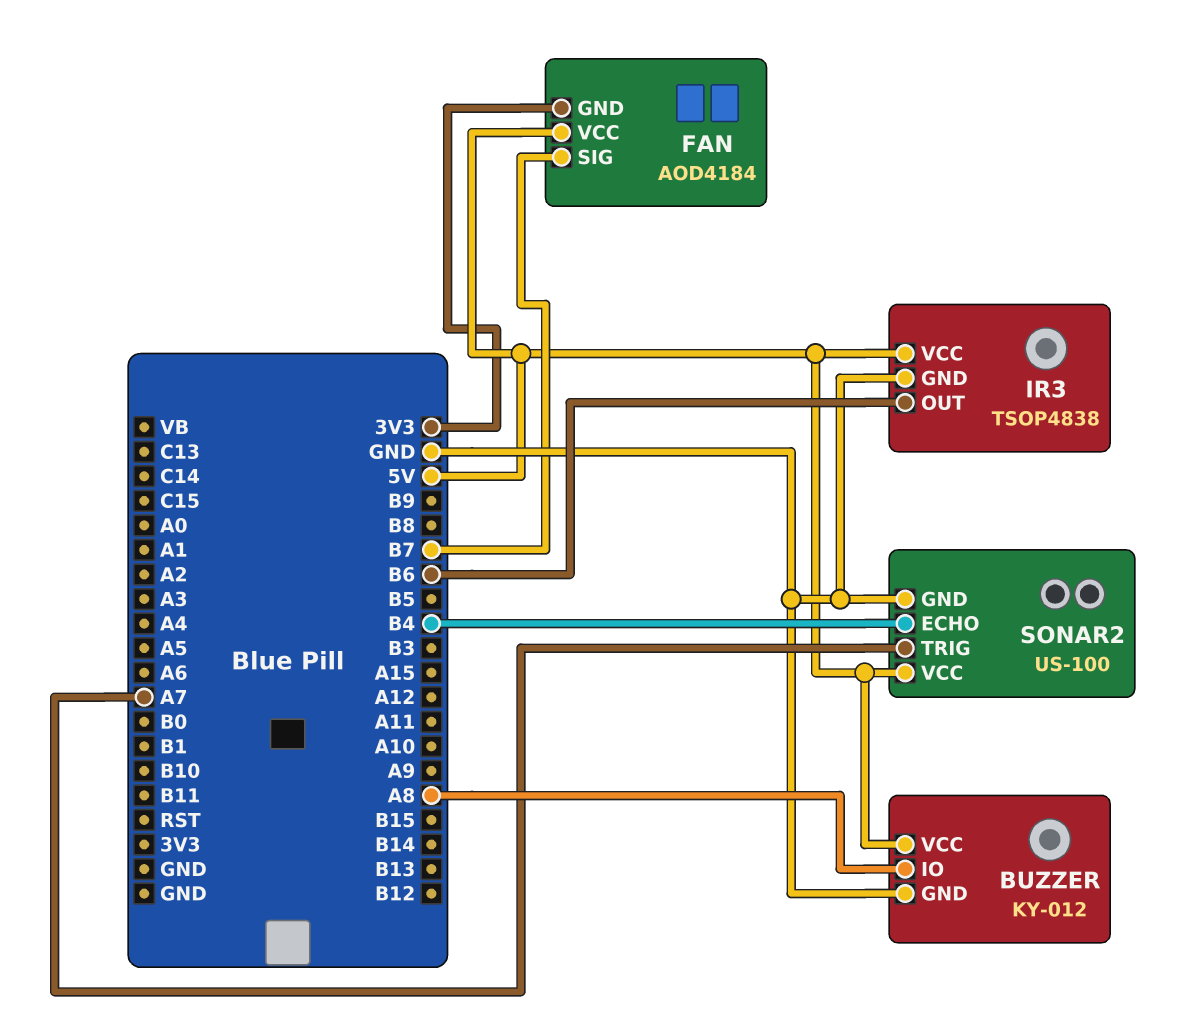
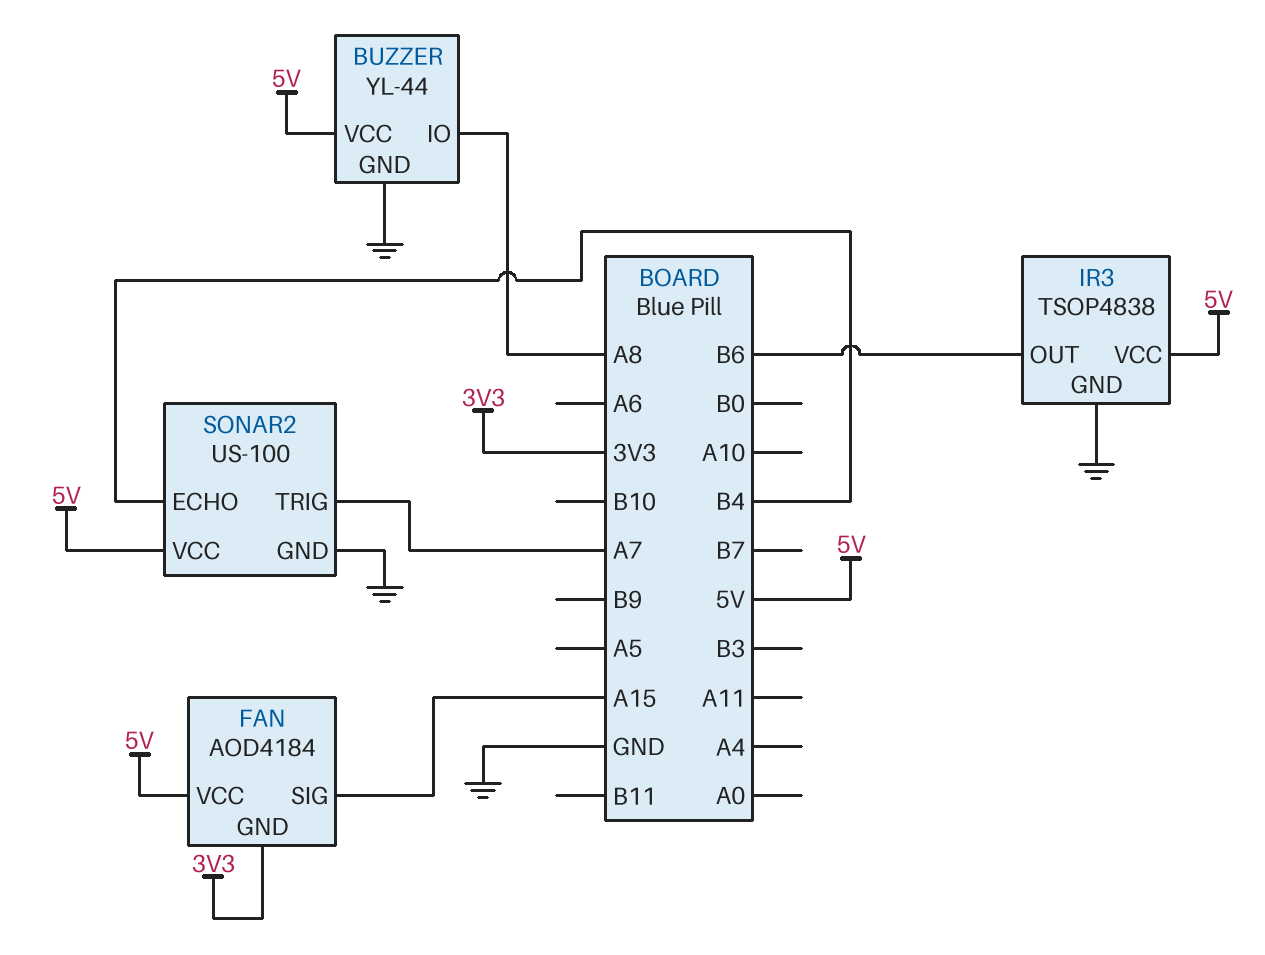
BUZZER: KY-012 -> YL-44
FAN pin SIG: B7 -> A15

